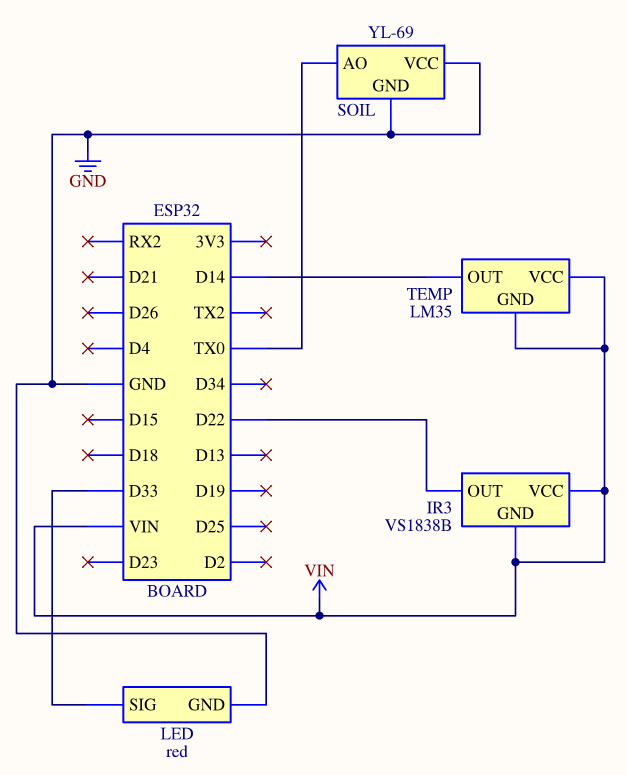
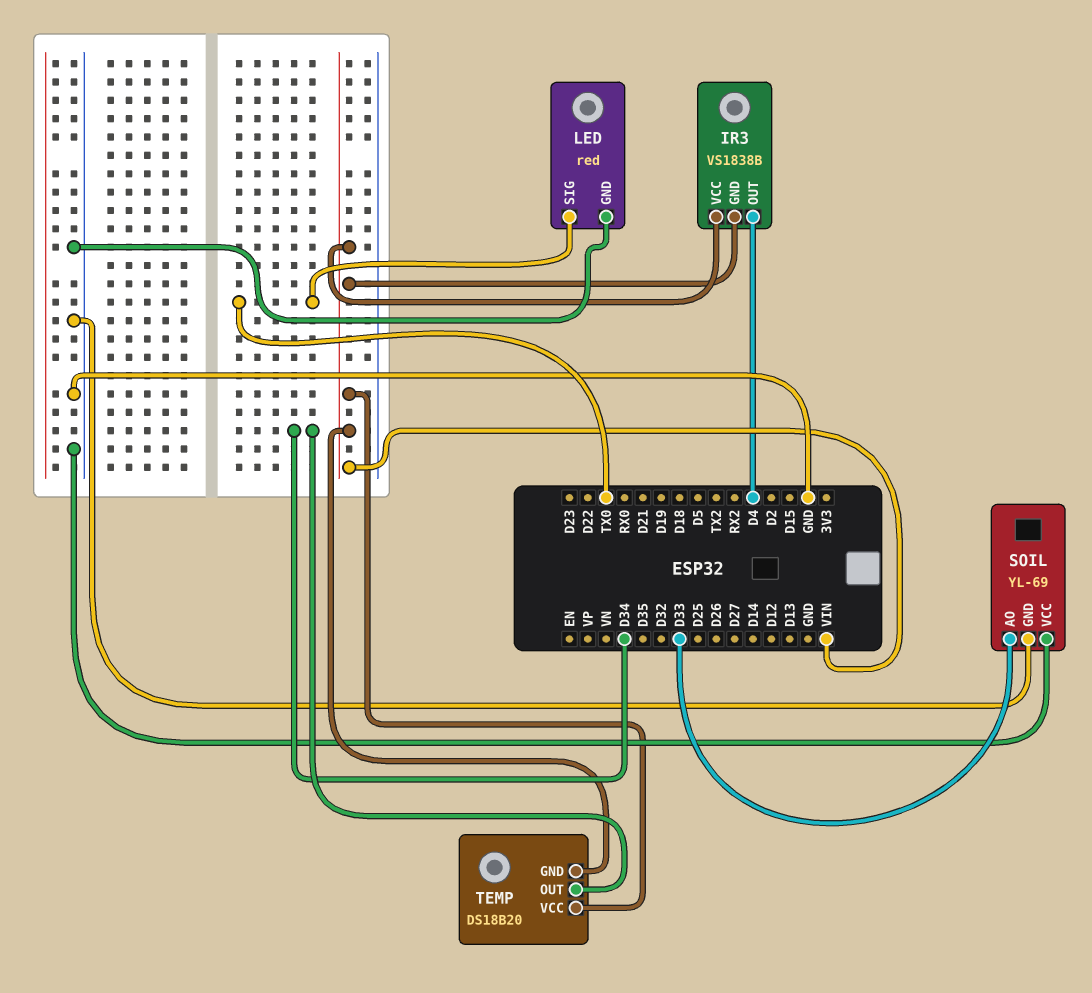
IR3 pin OUT: D22 -> D4
LED pin SIG: D33 -> TX0
SOIL pin AO: TX0 -> D33
TEMP: LM35 -> DS18B20
TEMP pin OUT: D14 -> D34

